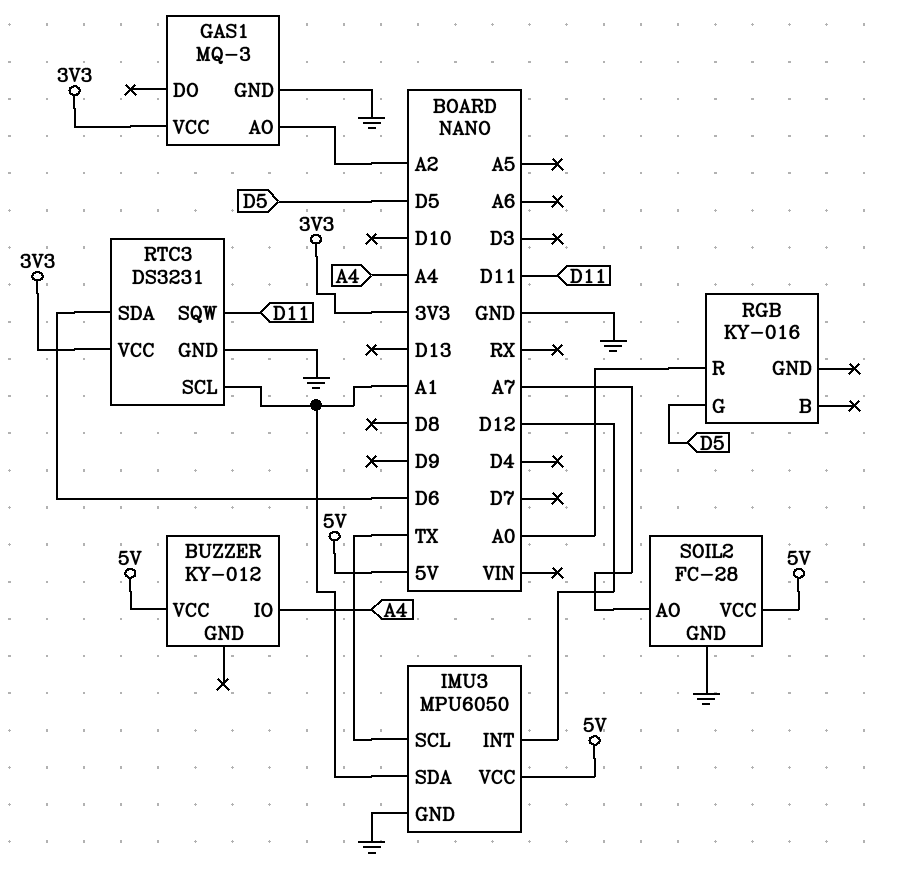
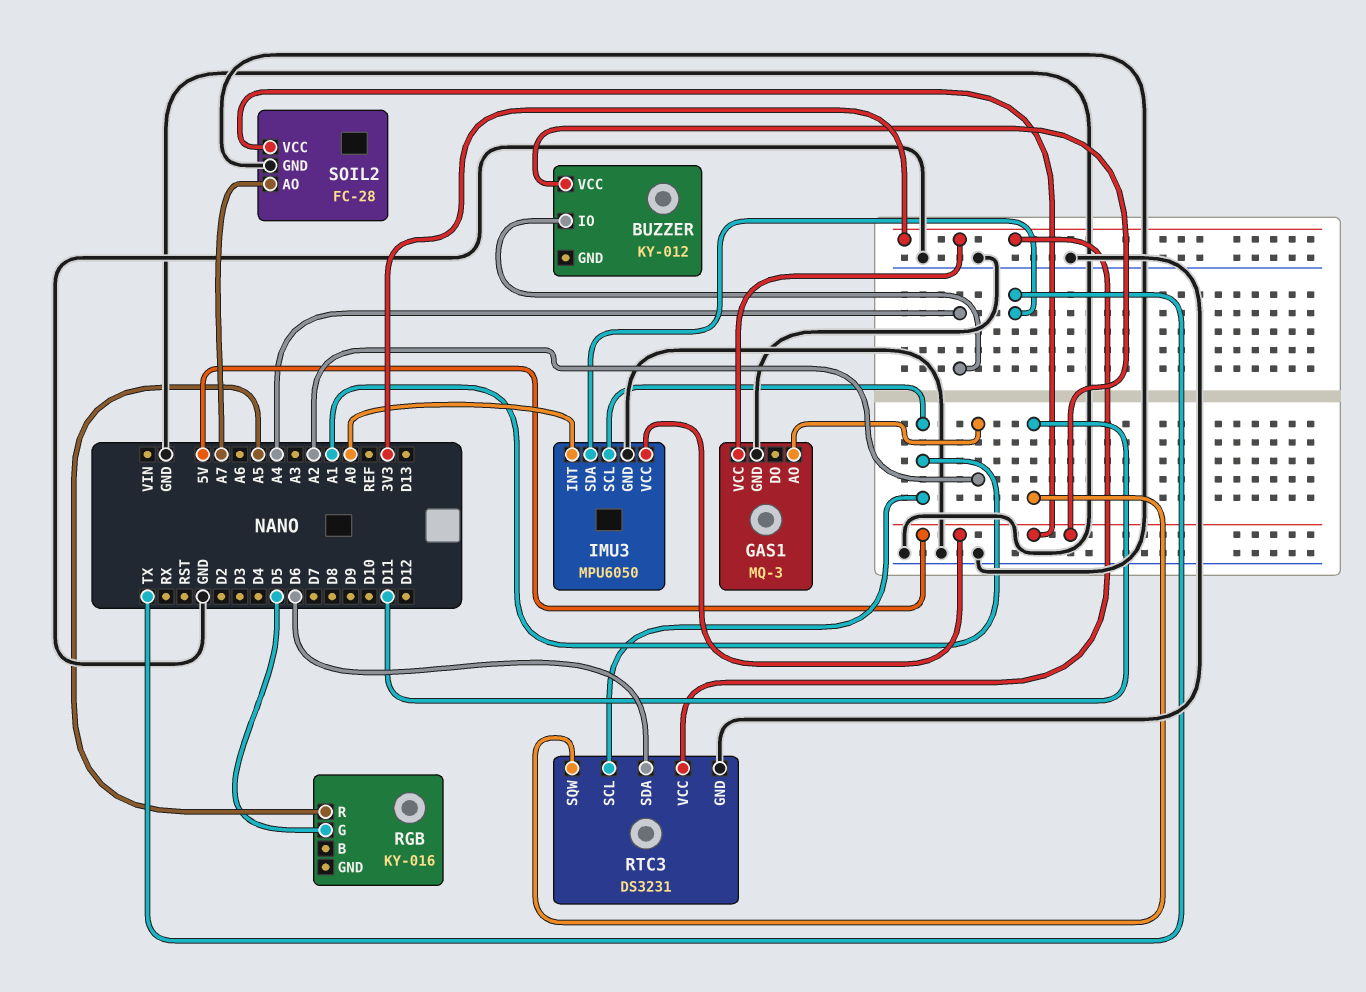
IMU3 pin INT: D12 -> A0
IMU3 pin SCL: TX -> A1
IMU3 pin SDA: A1 -> TX
RGB pin R: A0 -> A5

